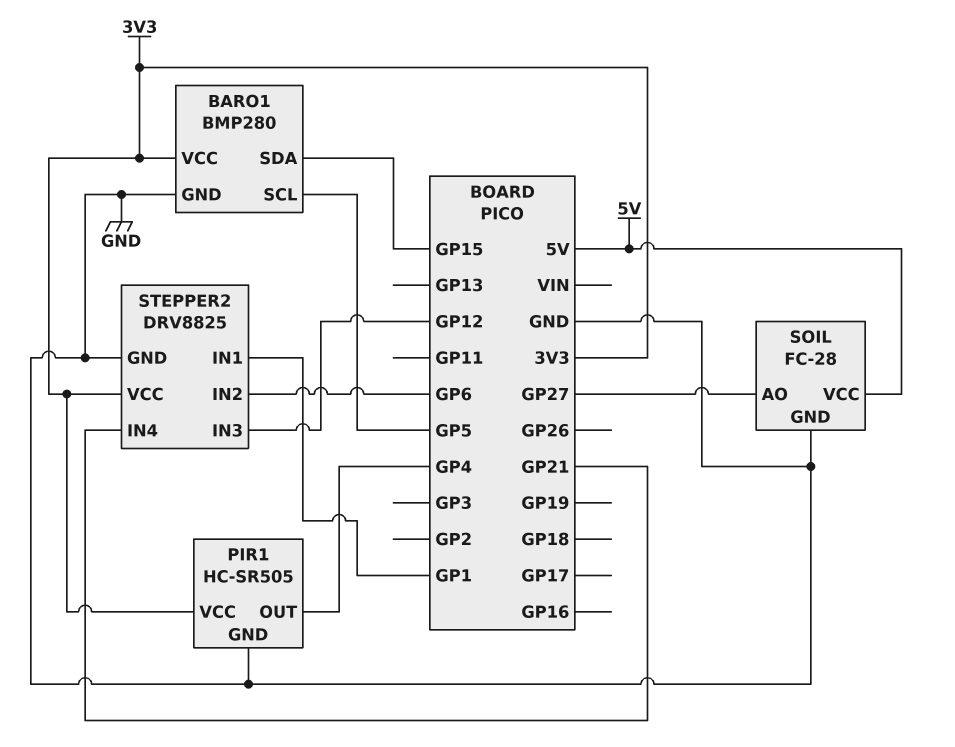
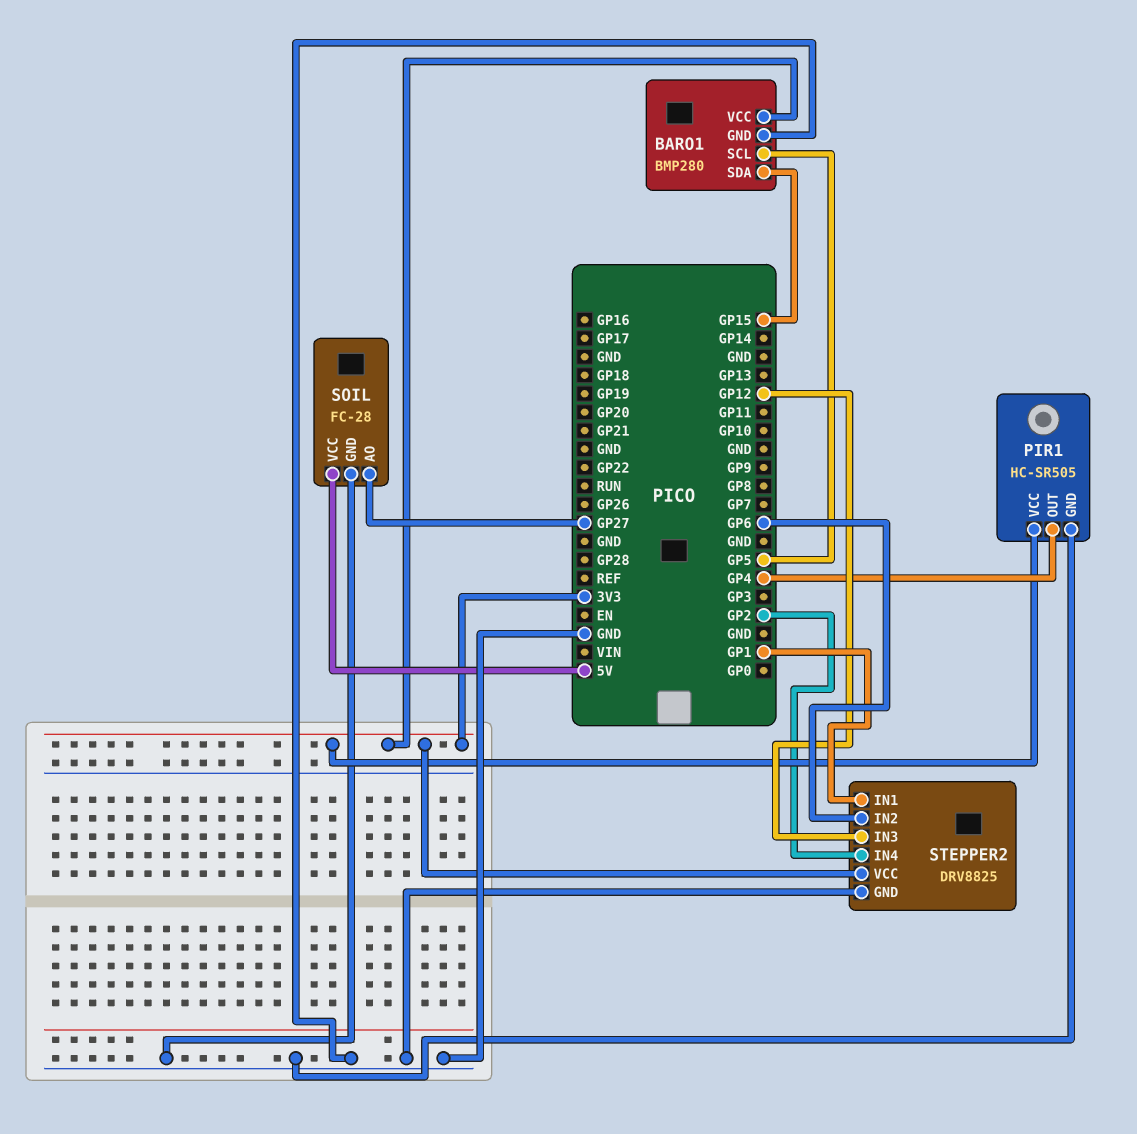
STEPPER2 pin IN4: GP21 -> GP2

